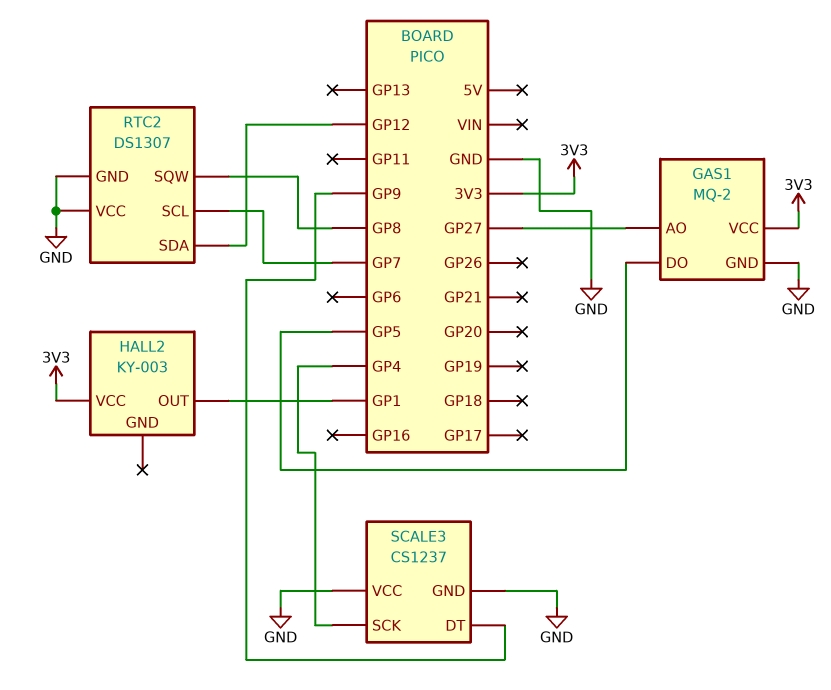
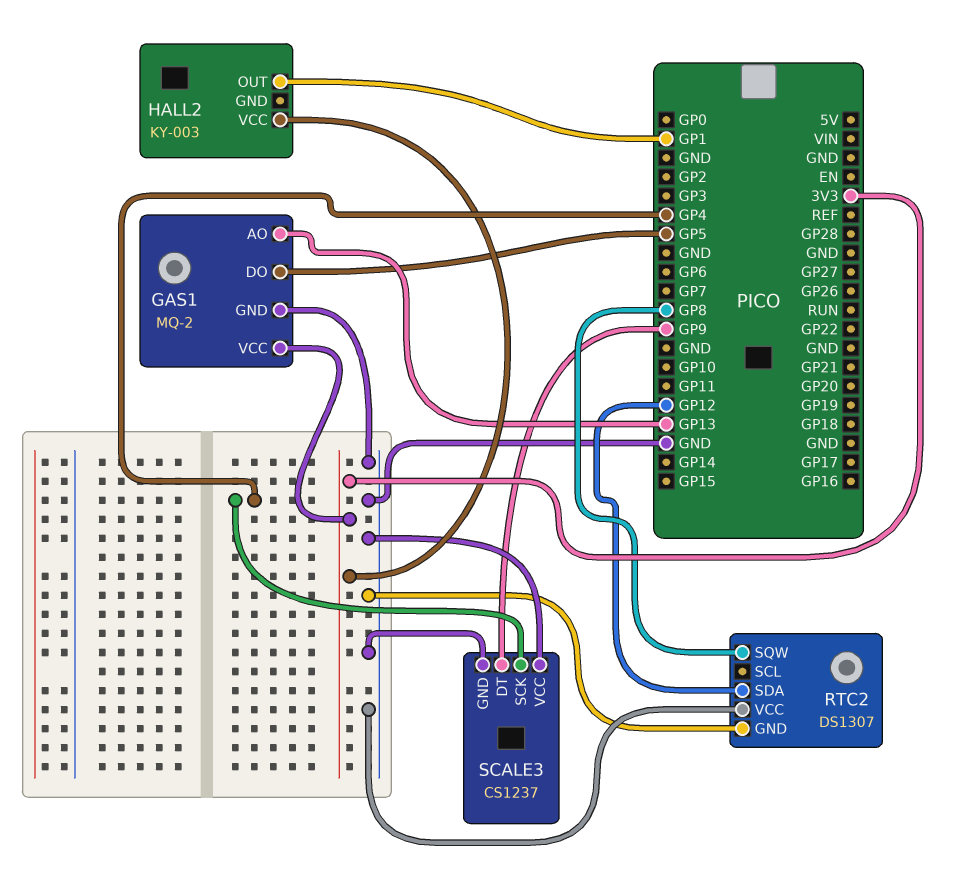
GAS1 pin AO: GP27 -> GP13
RTC2 pin SCL: GP7 -> none

